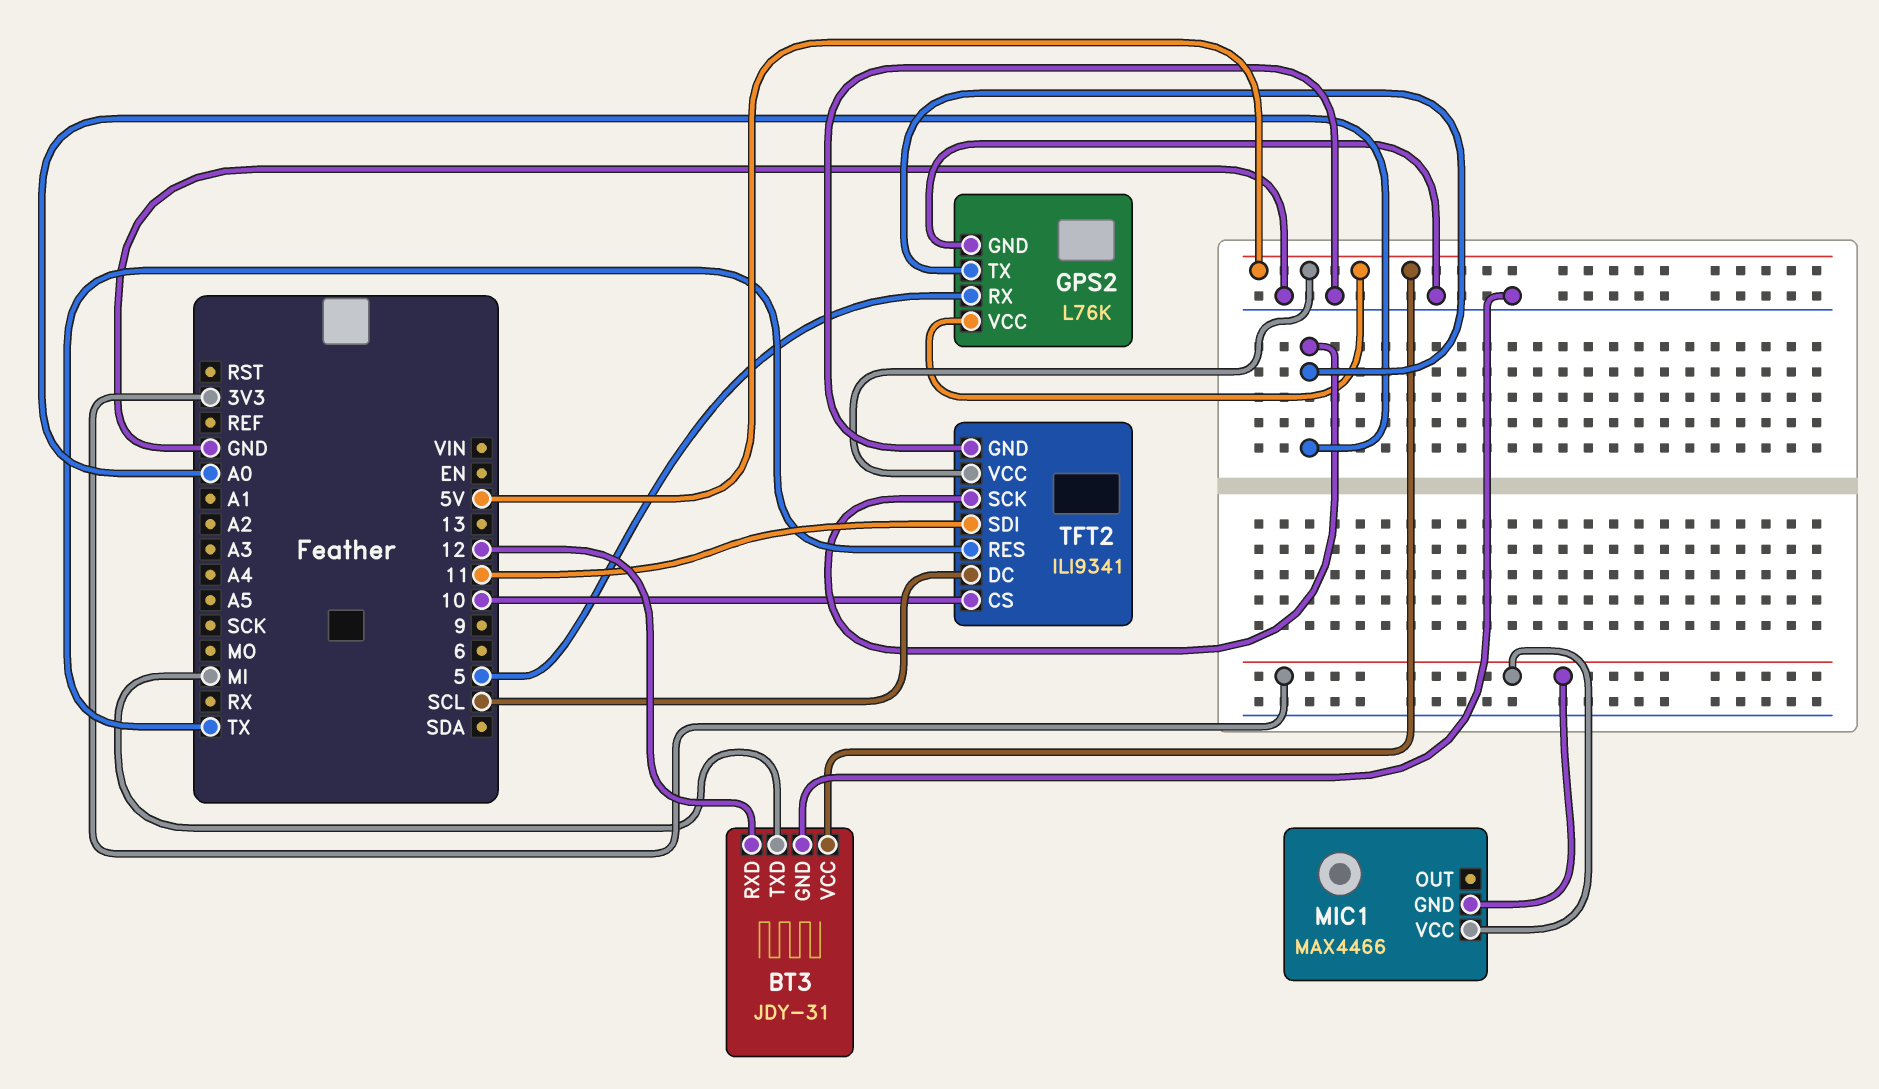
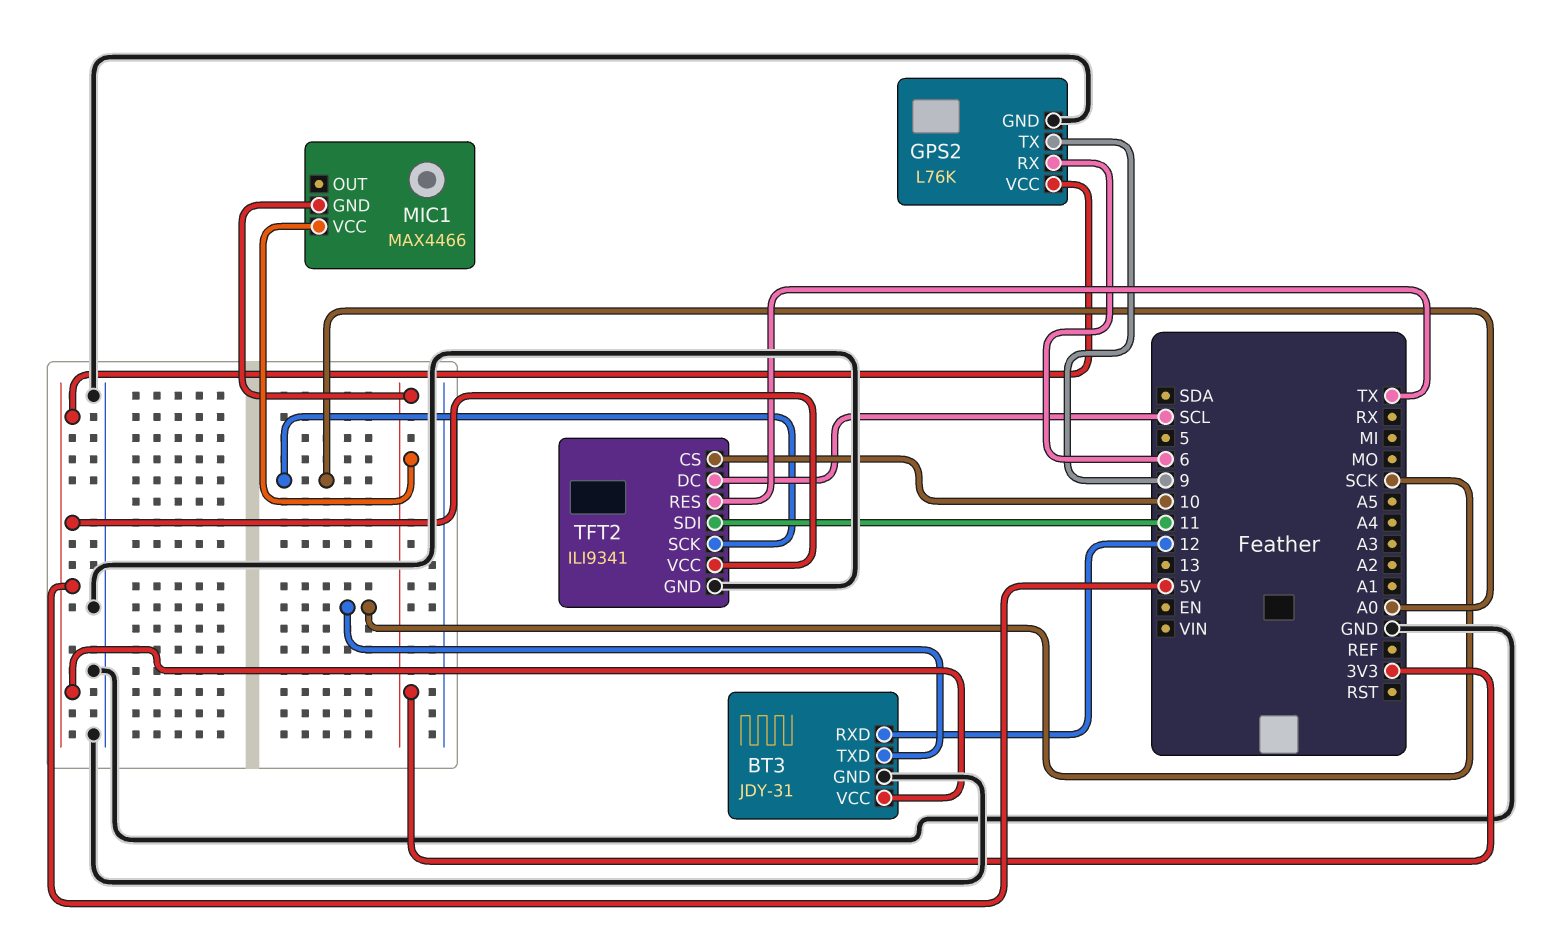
BT3 pin TXD: MI -> SCK
GPS2 pin RX: 5 -> 6
GPS2 pin TX: A0 -> 9

